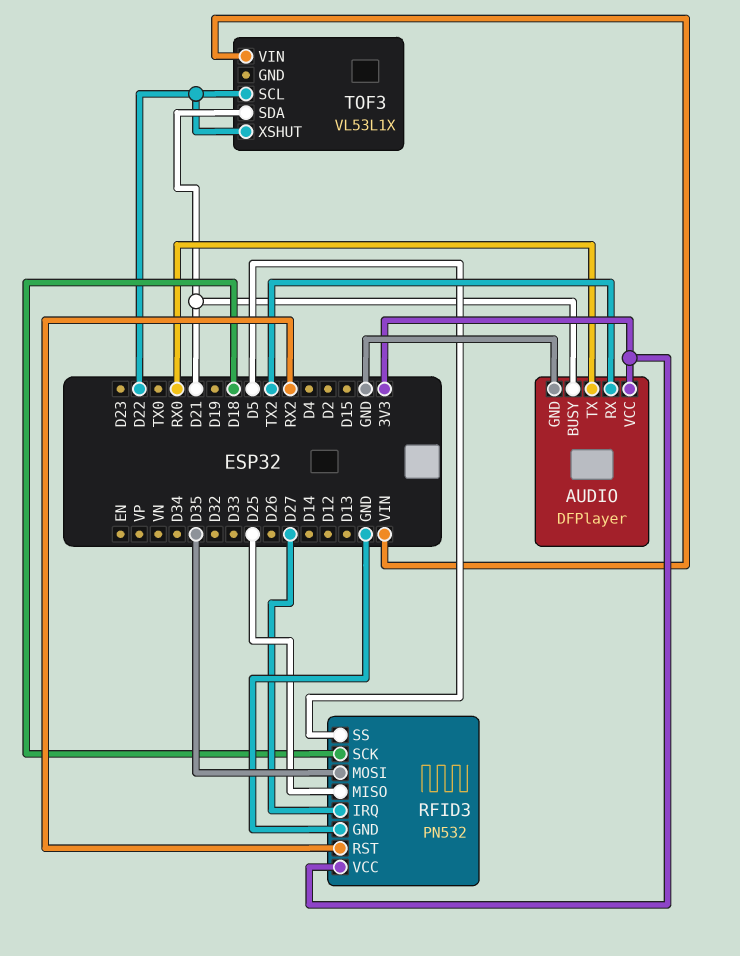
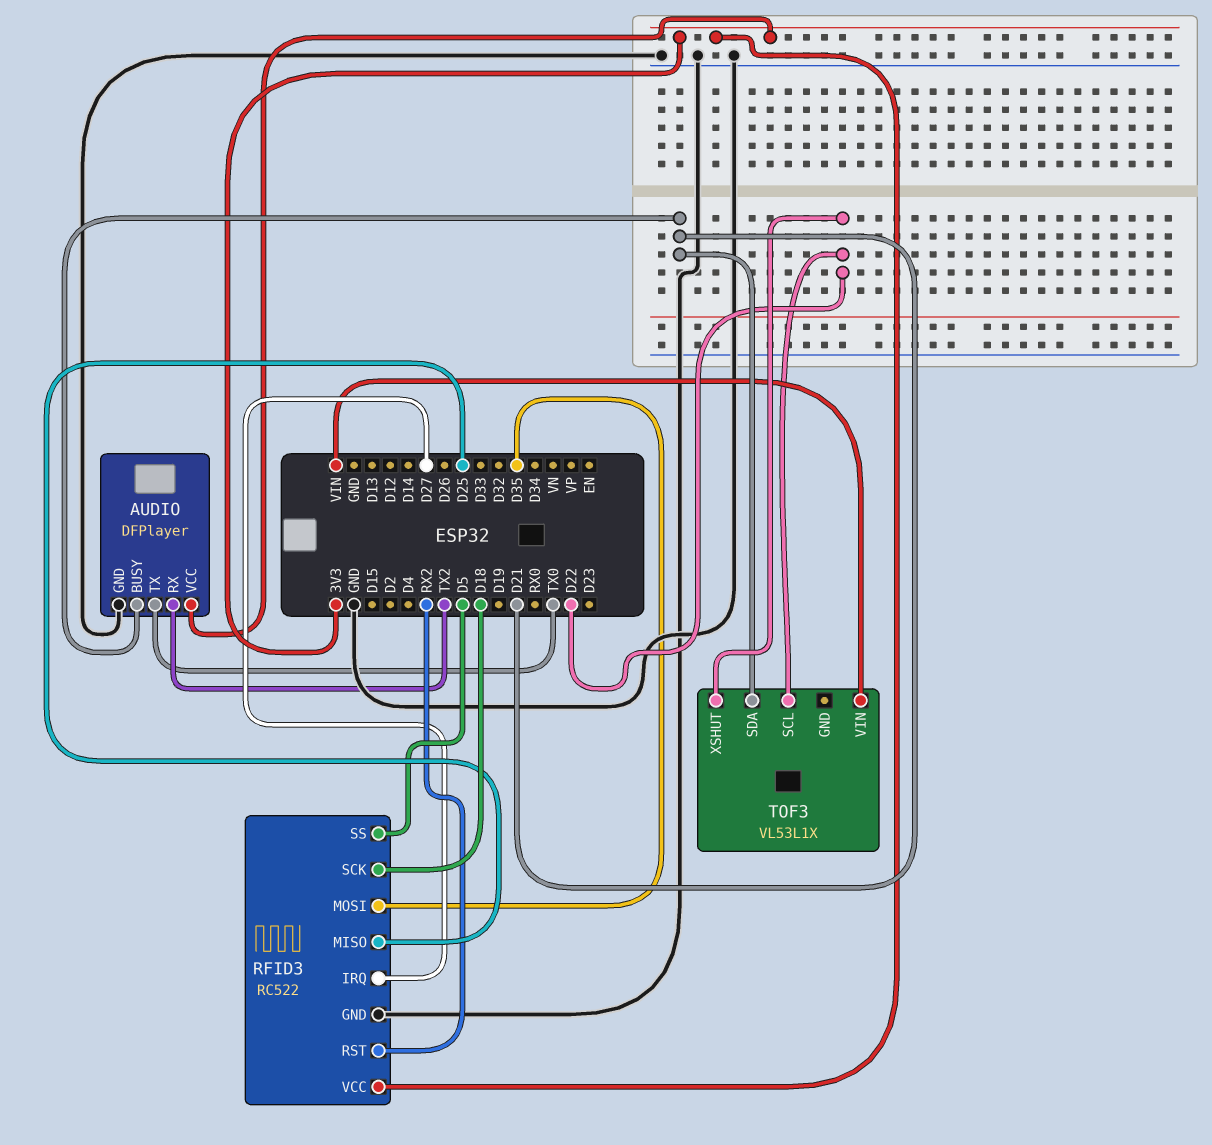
AUDIO pin TX: RX0 -> TX0
RFID3: PN532 -> RC522

